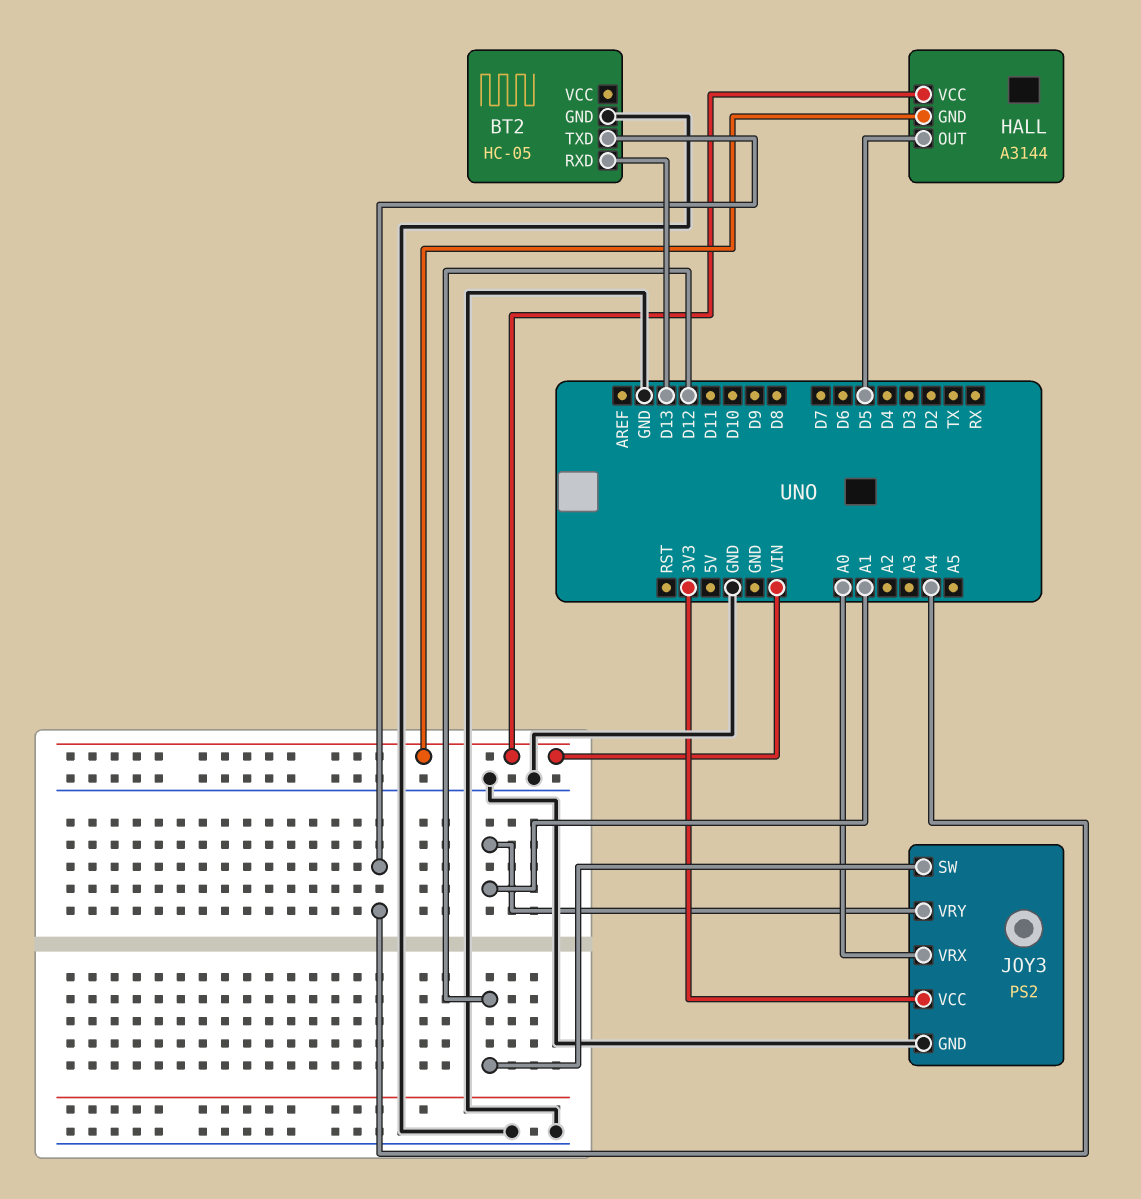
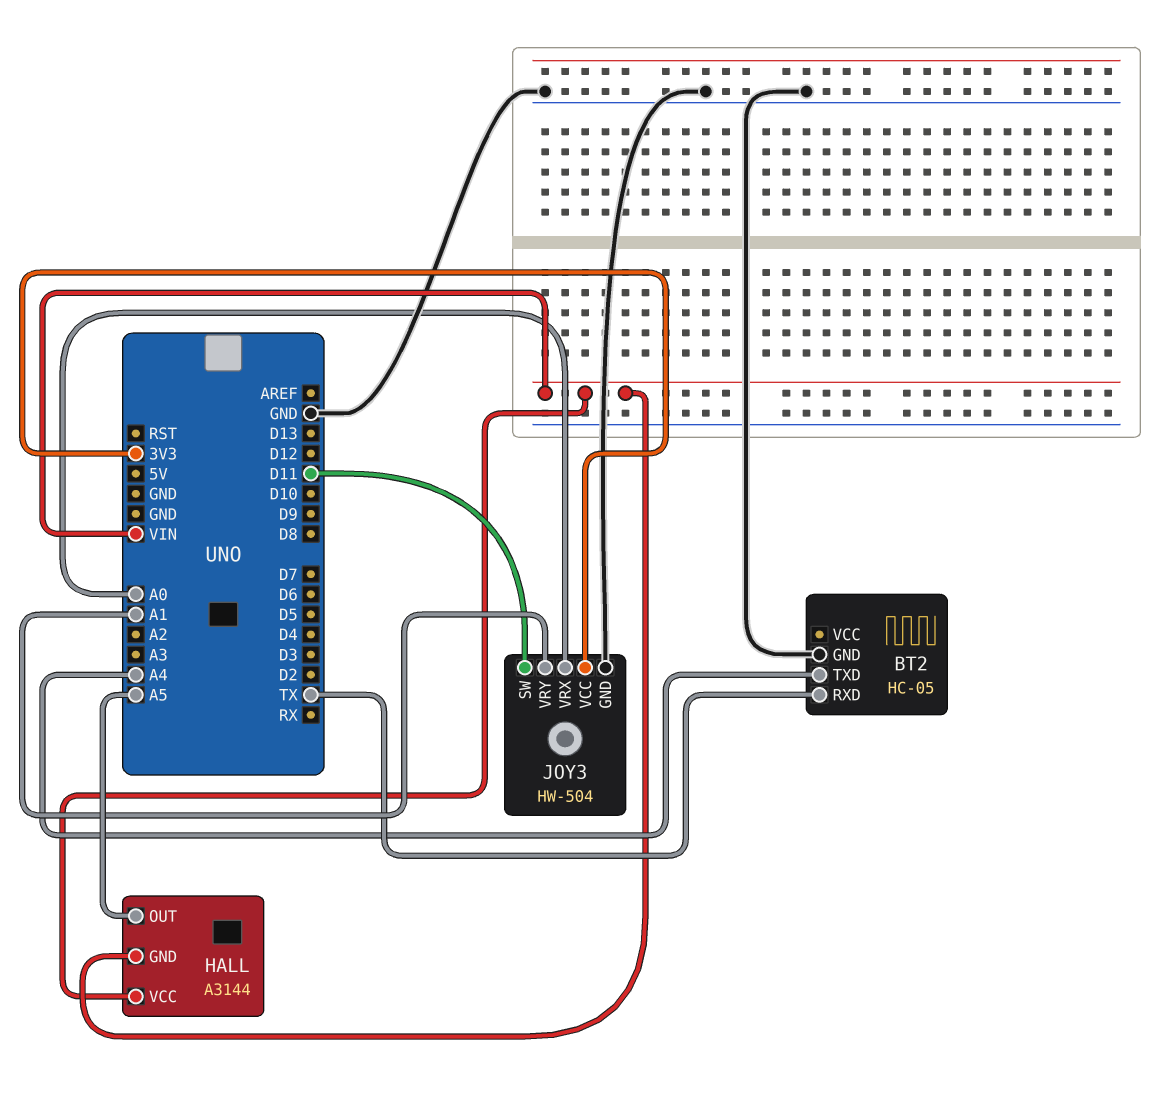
BT2 pin RXD: D13 -> TX
HALL pin OUT: D5 -> A5
JOY3: PS2 -> HW-504
JOY3 pin SW: D12 -> D11

